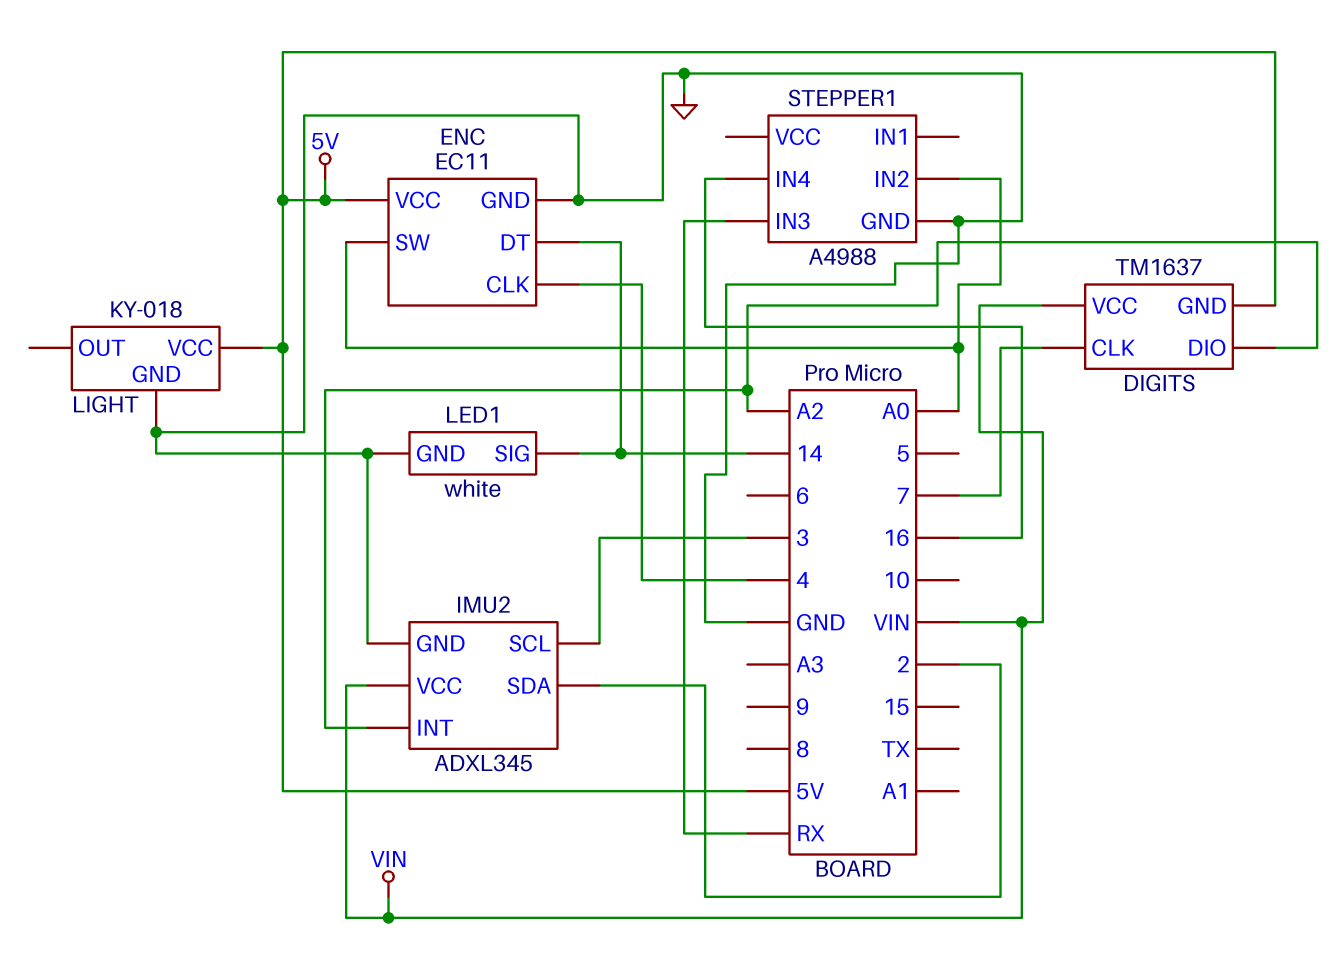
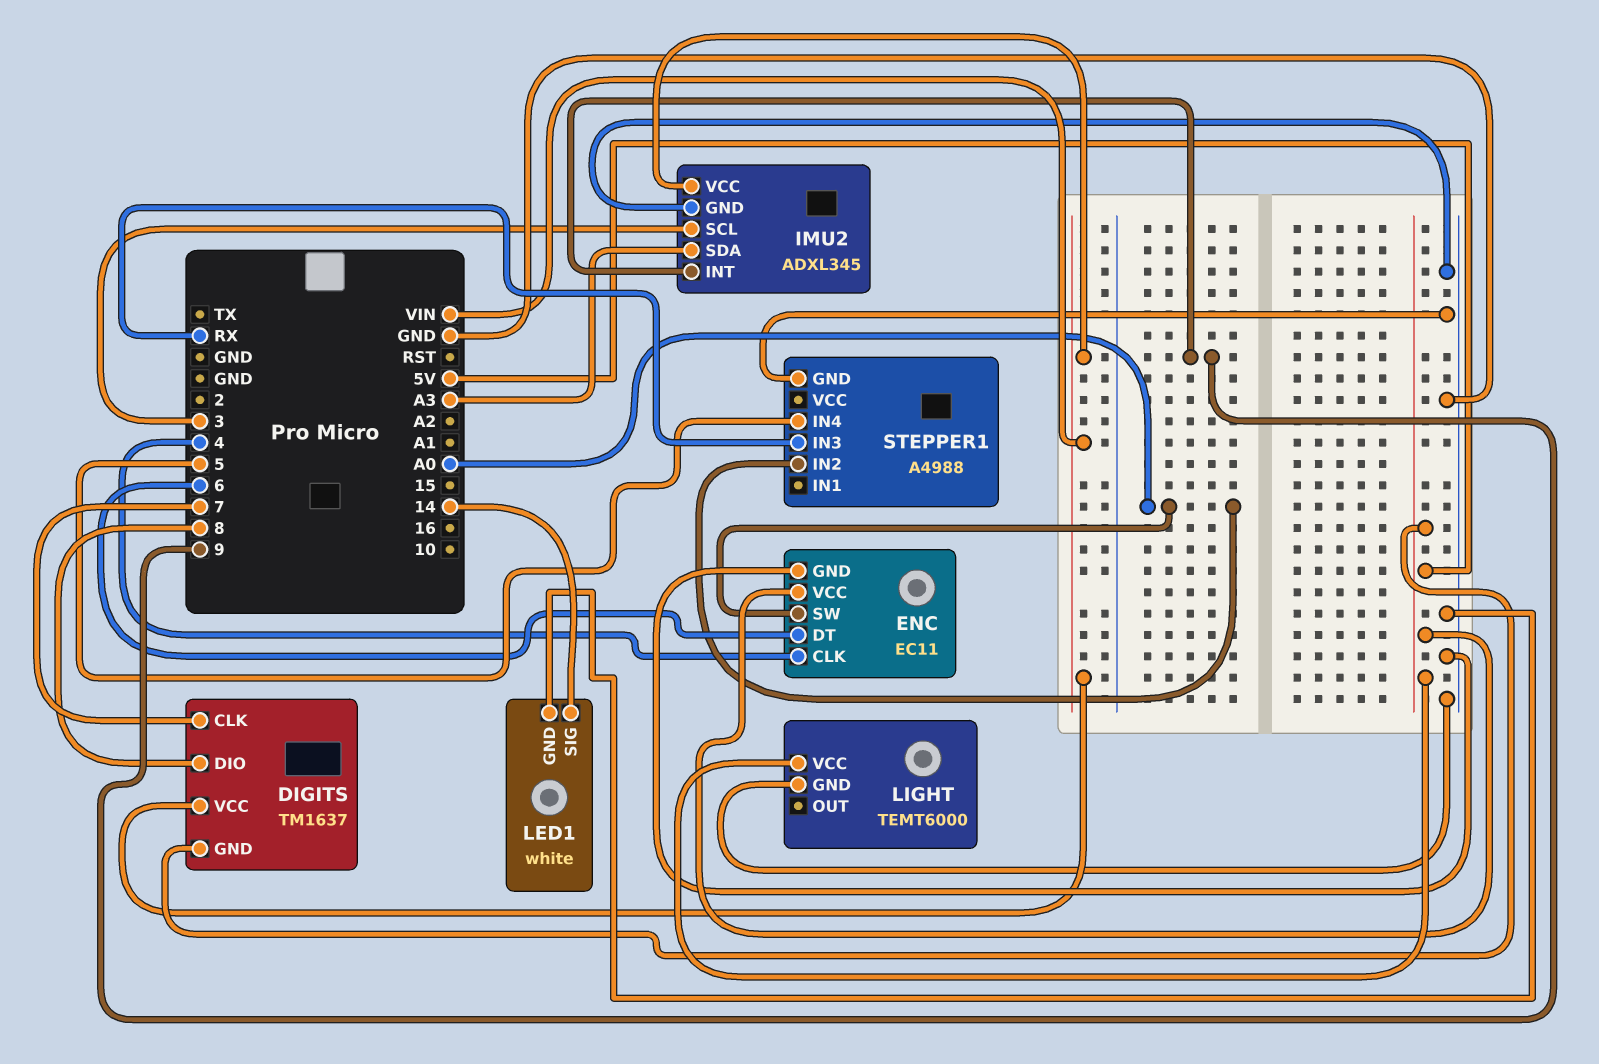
DIGITS pin DIO: A2 -> 8
ENC pin DT: 14 -> 6
IMU2 pin INT: A2 -> 9
IMU2 pin SDA: 2 -> A3
LIGHT: KY-018 -> TEMT6000
STEPPER1 pin IN4: 16 -> 5

